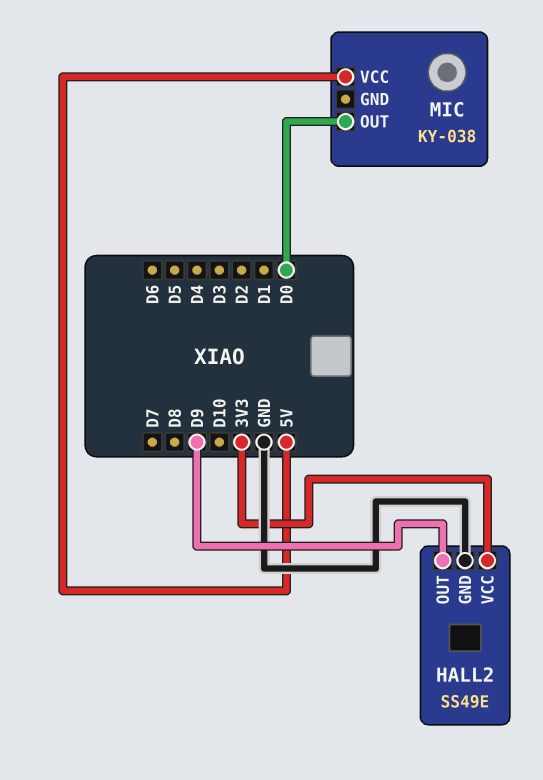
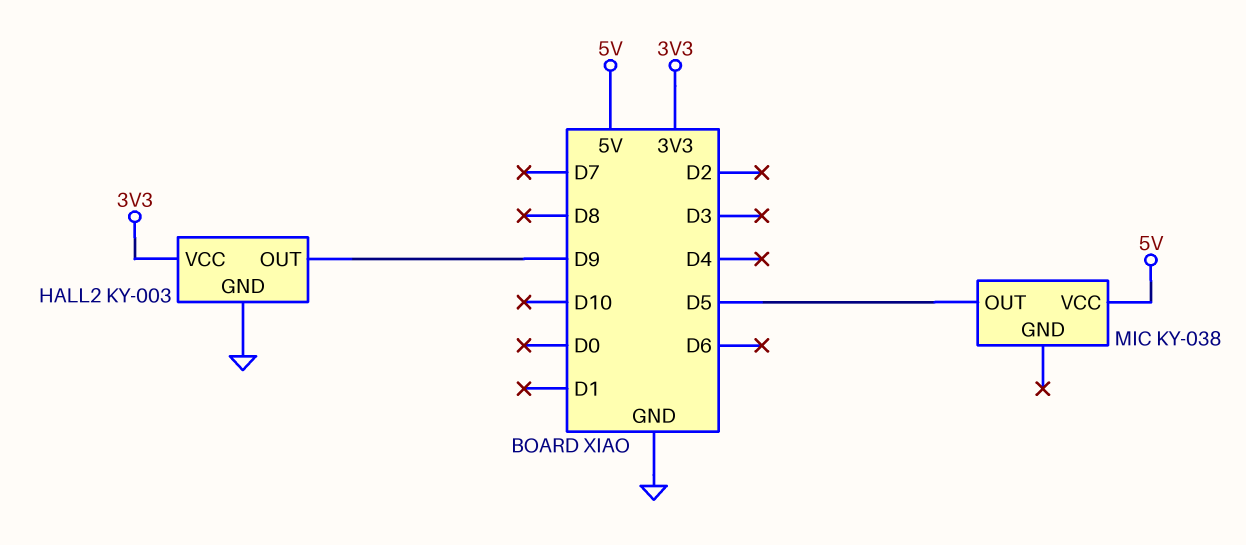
HALL2: SS49E -> KY-003
MIC pin OUT: D0 -> D5

